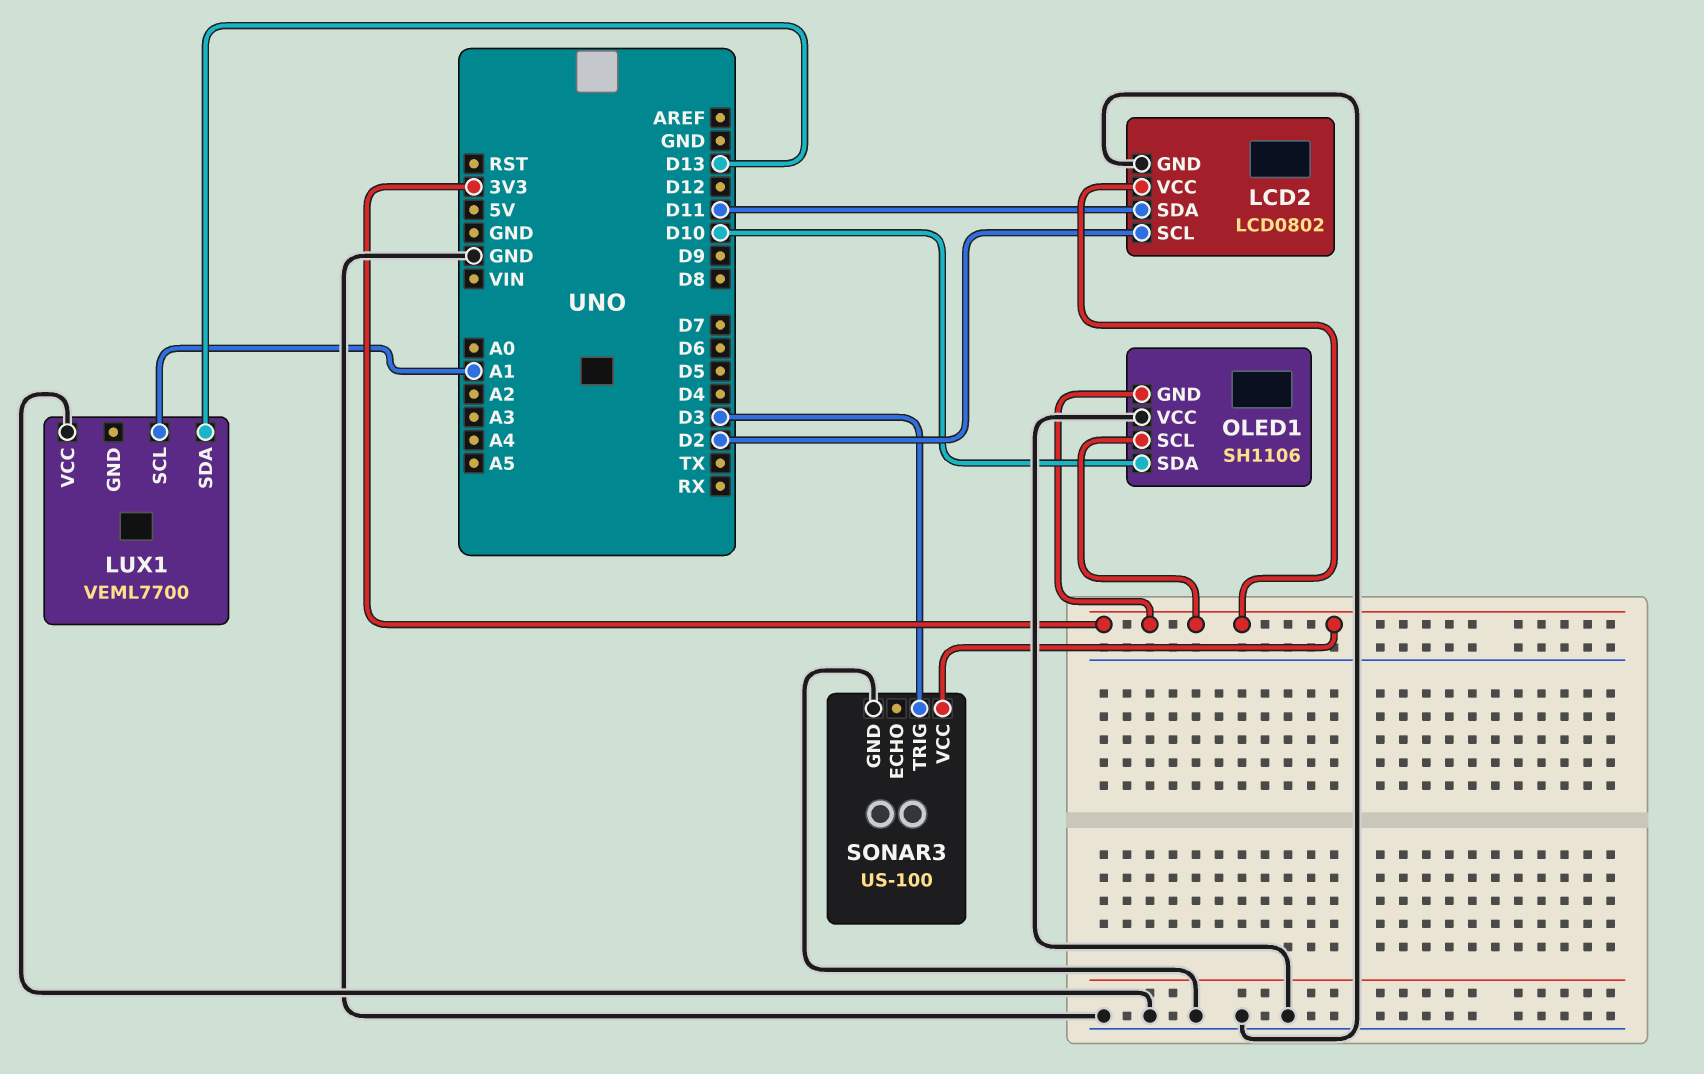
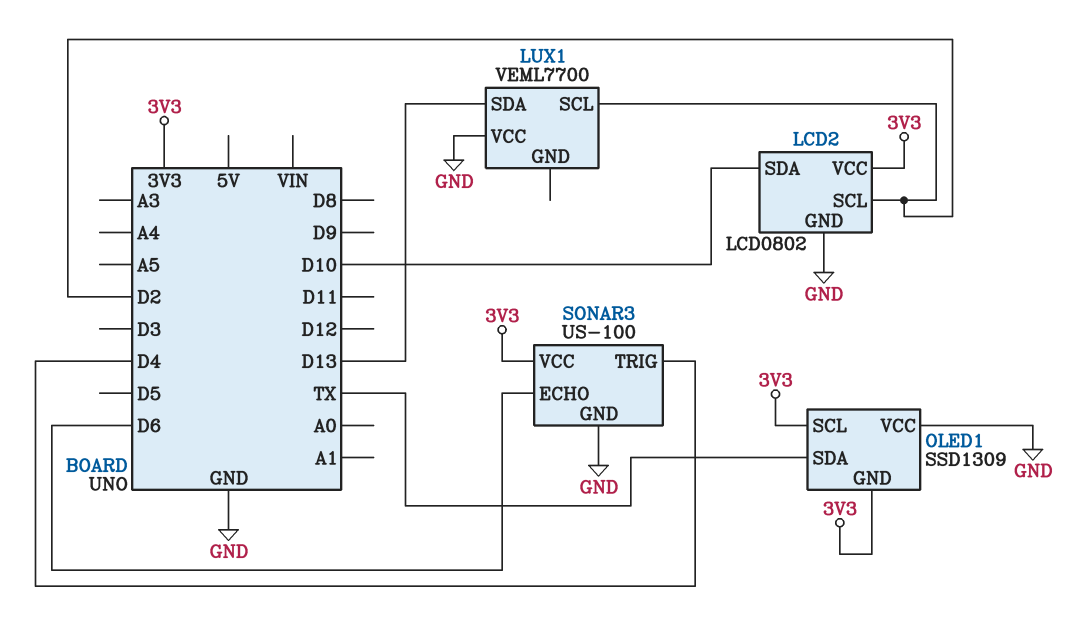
LCD2 pin SDA: D11 -> D10
LUX1 pin SCL: A1 -> D2
OLED1: SH1106 -> SSD1309
OLED1 pin SDA: D10 -> TX
SONAR3 pin ECHO: none -> D6
SONAR3 pin TRIG: D3 -> D4

